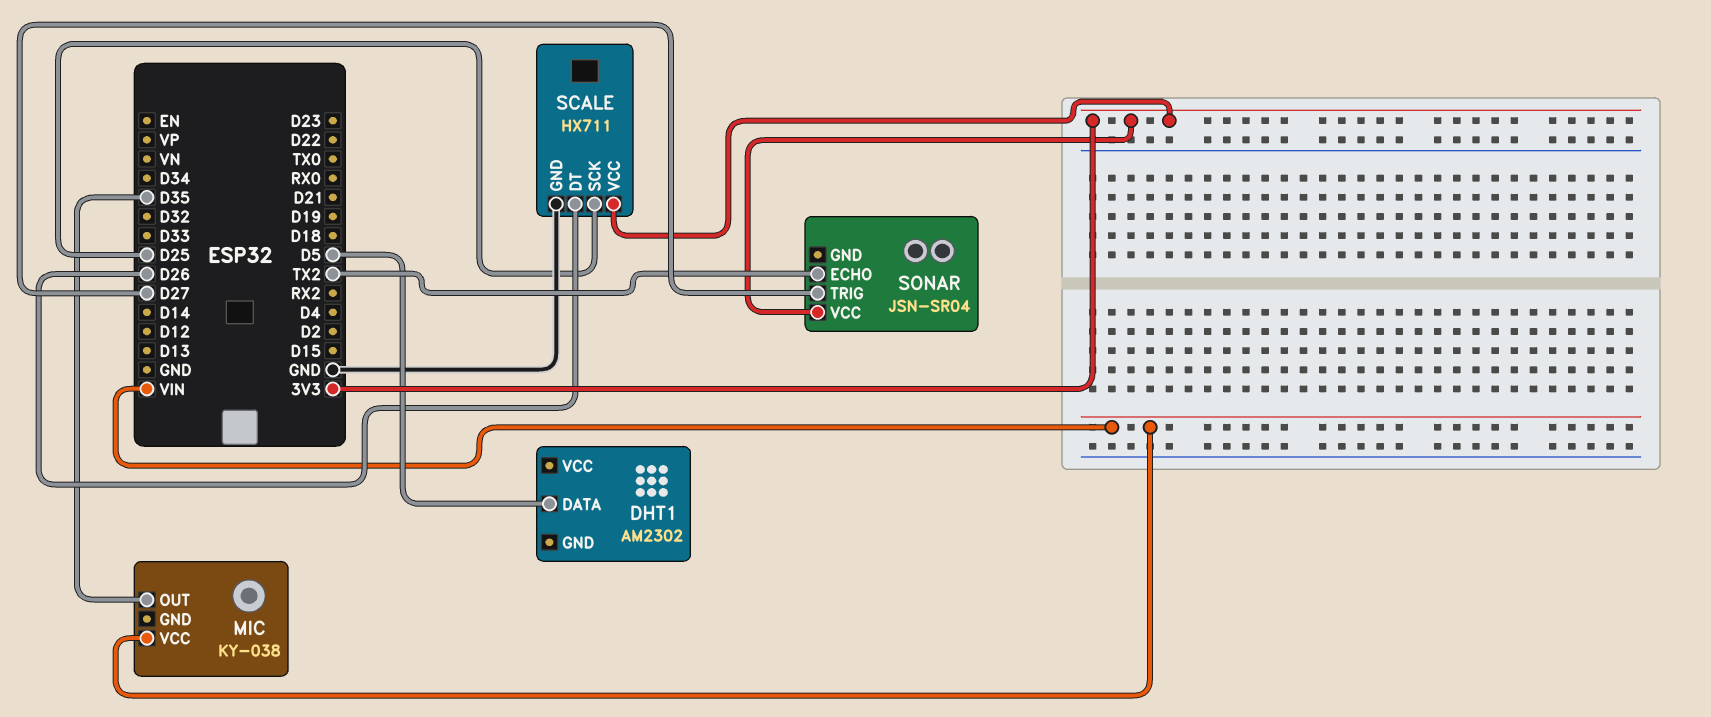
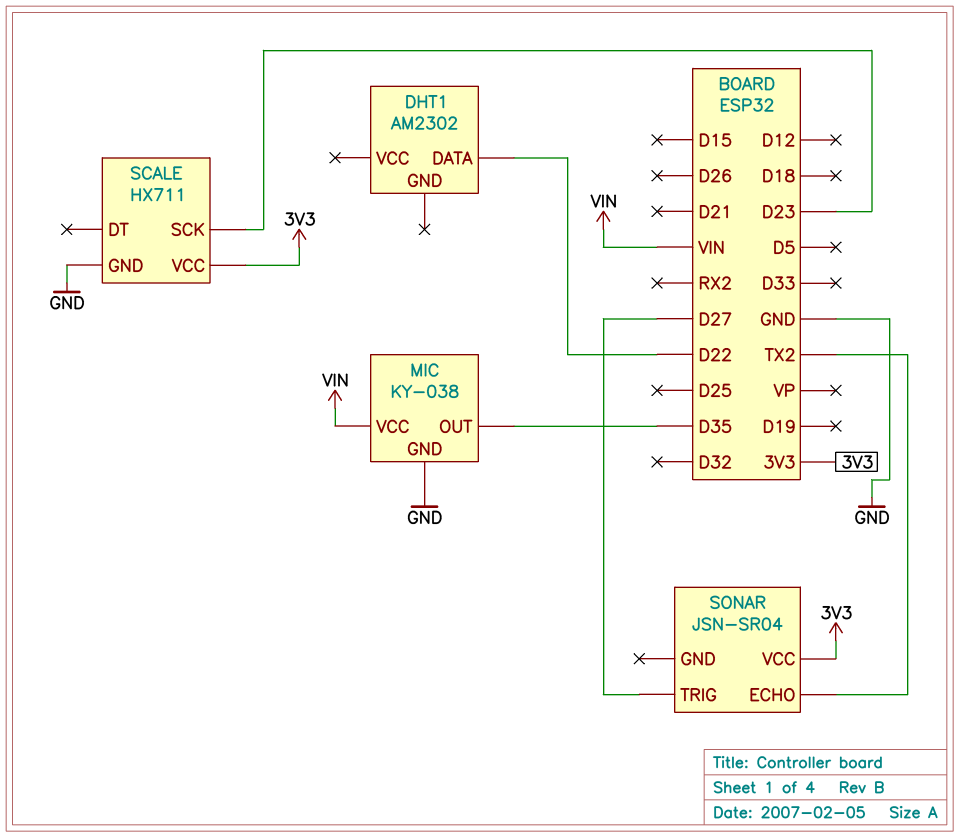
DHT1 pin DATA: D5 -> D22
MIC pin GND: none -> GND
SCALE pin DT: D26 -> none
SCALE pin SCK: D25 -> D23

